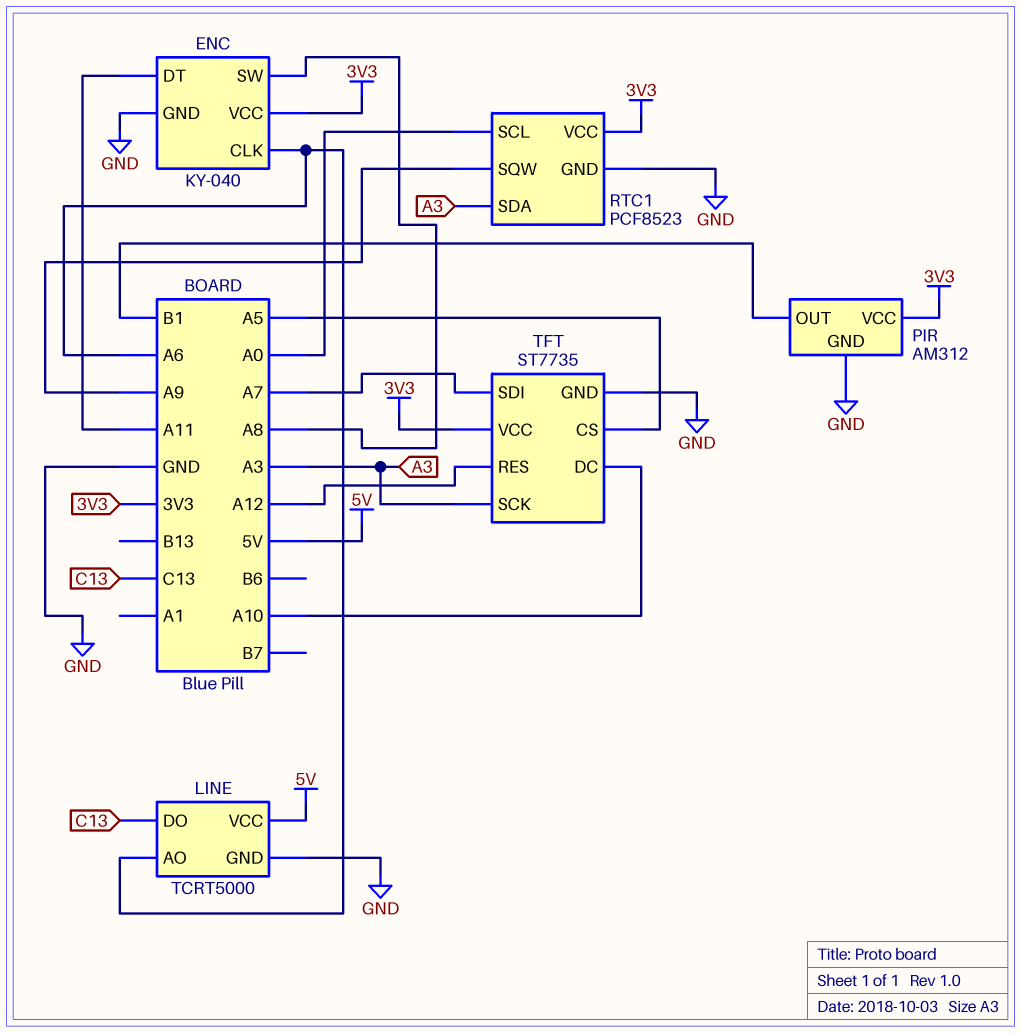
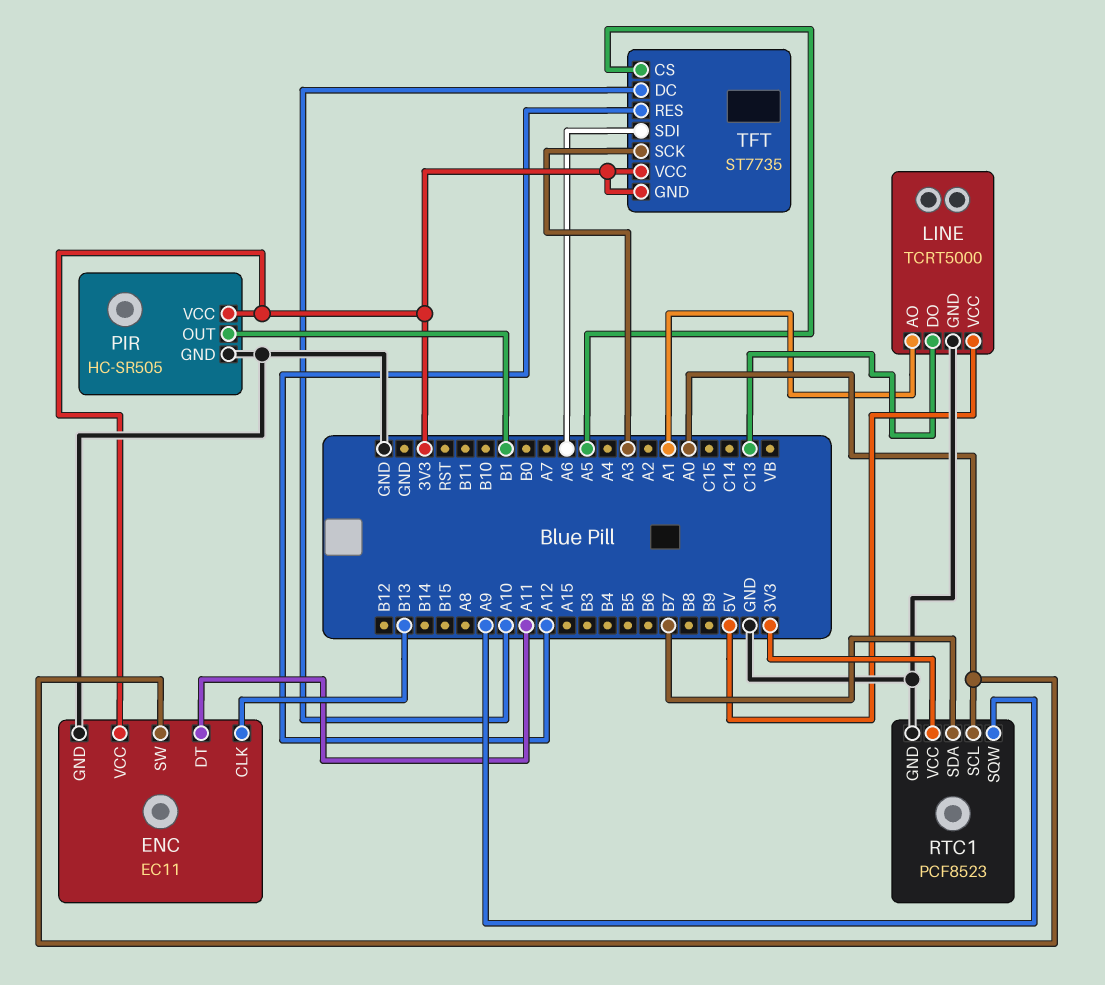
ENC: KY-040 -> EC11
ENC pin CLK: A6 -> B13
ENC pin SW: A8 -> A0
LINE pin AO: A6 -> A1
PIR: AM312 -> HC-SR505
RTC1 pin SDA: A3 -> B7
TFT pin GND: GND -> 3V3
TFT pin SDI: A7 -> A6

